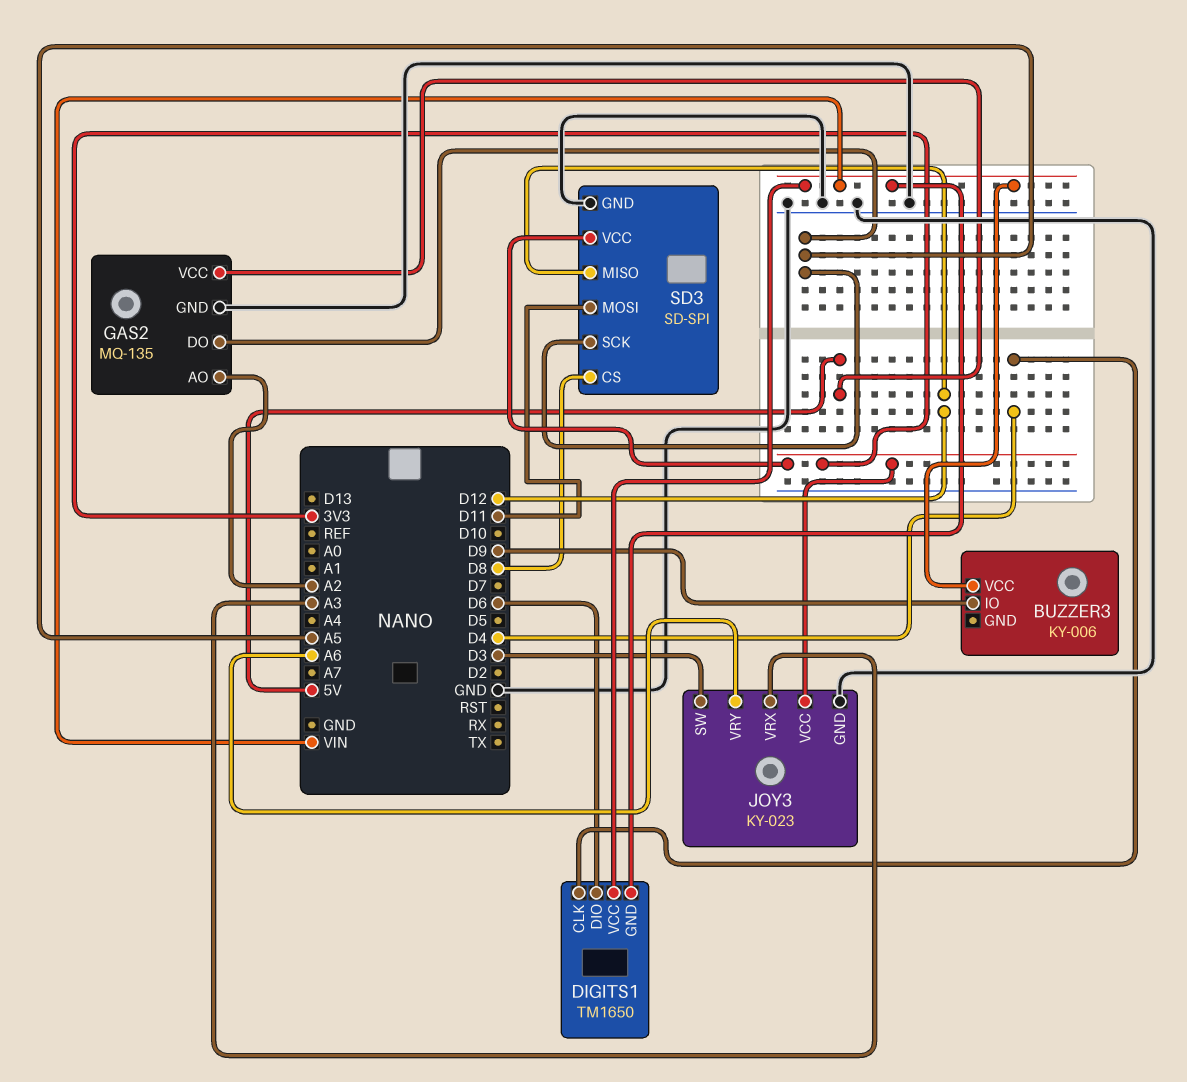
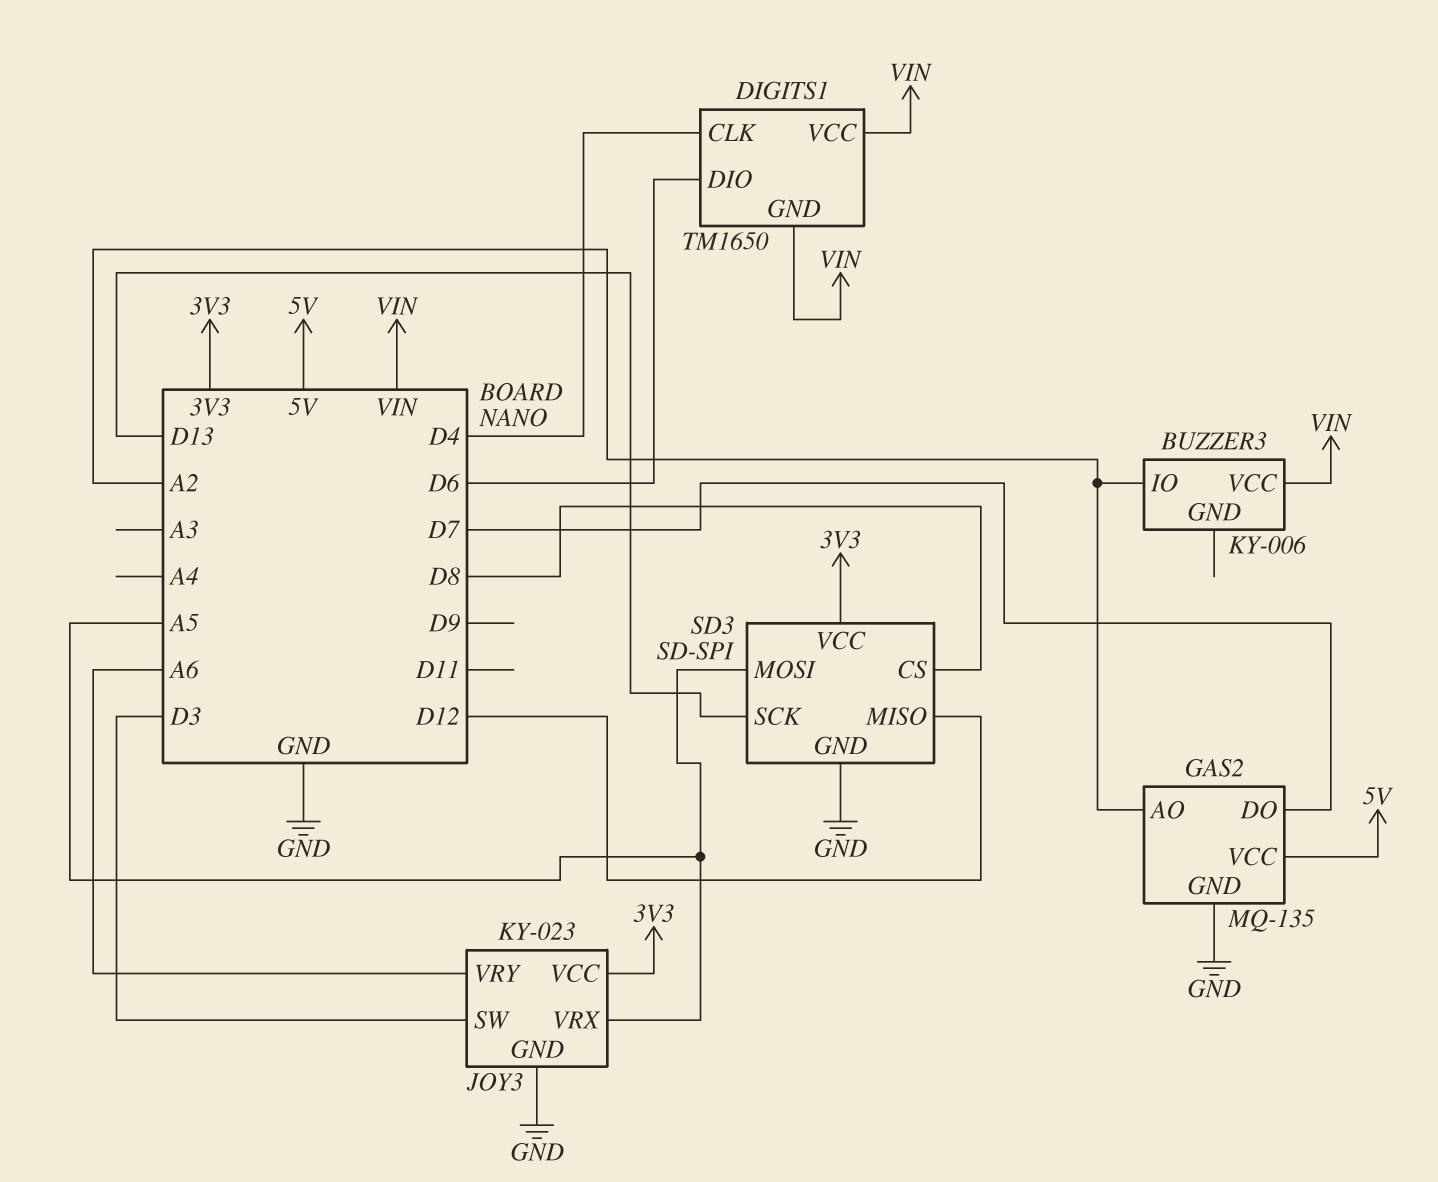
BUZZER3 pin IO: D9 -> A2
GAS2 pin DO: A5 -> D7
JOY3 pin VRX: A3 -> A5
SD3 pin MOSI: D11 -> A5
SD3 pin SCK: A5 -> D13

